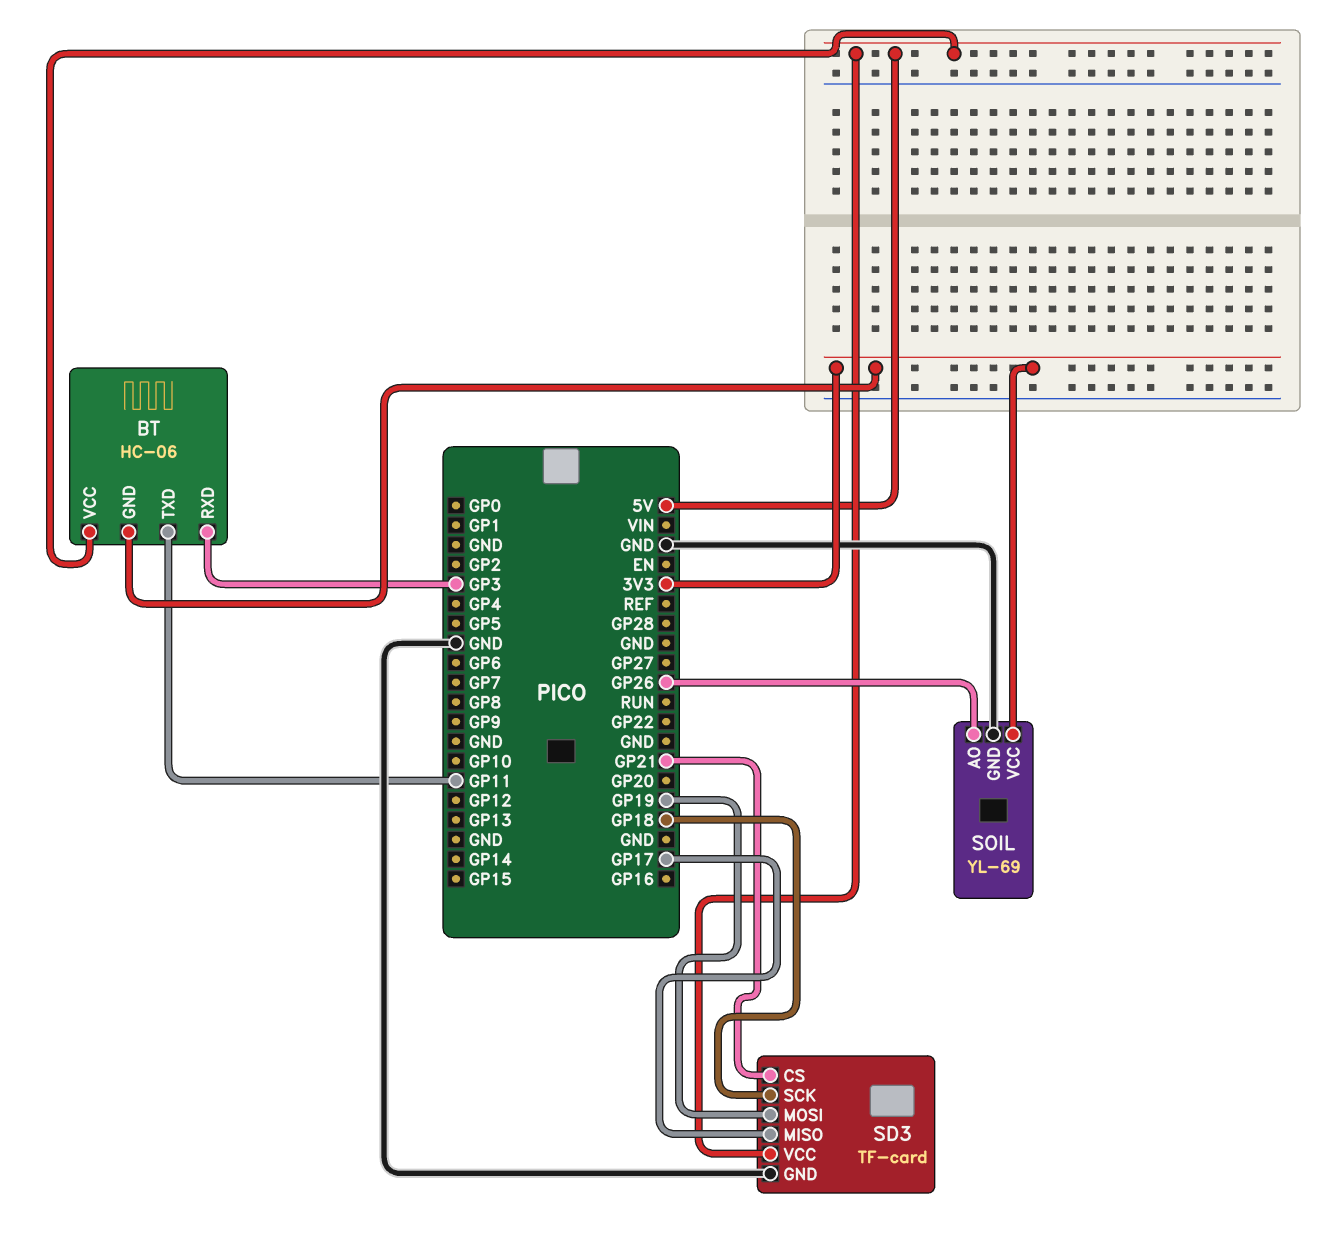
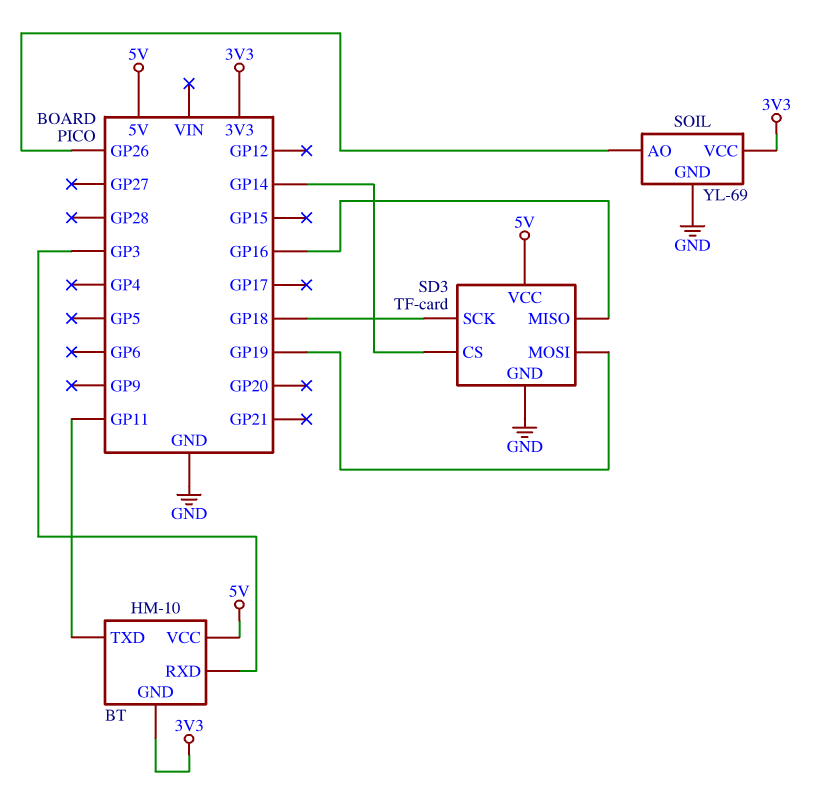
BT: HC-06 -> HM-10
SD3 pin CS: GP21 -> GP14
SD3 pin MISO: GP17 -> GP16

